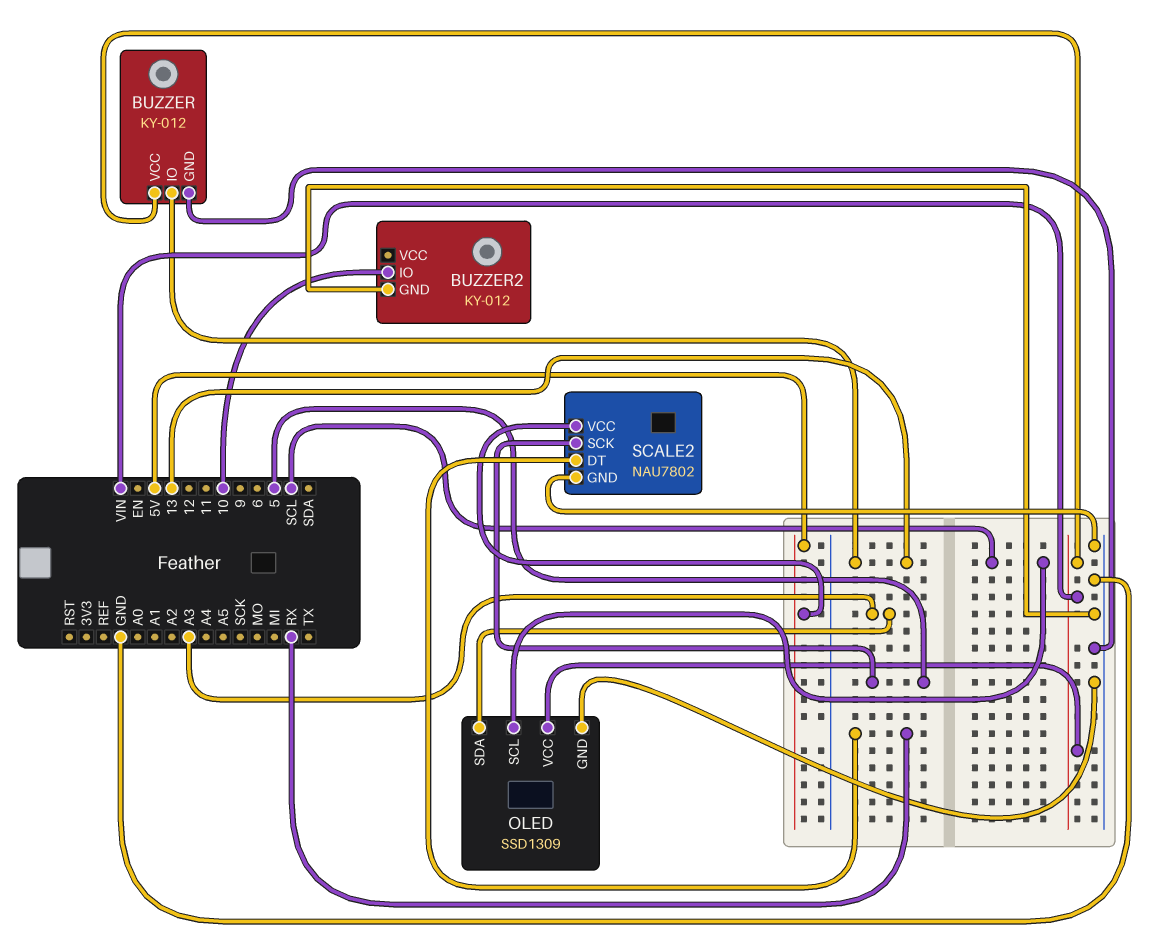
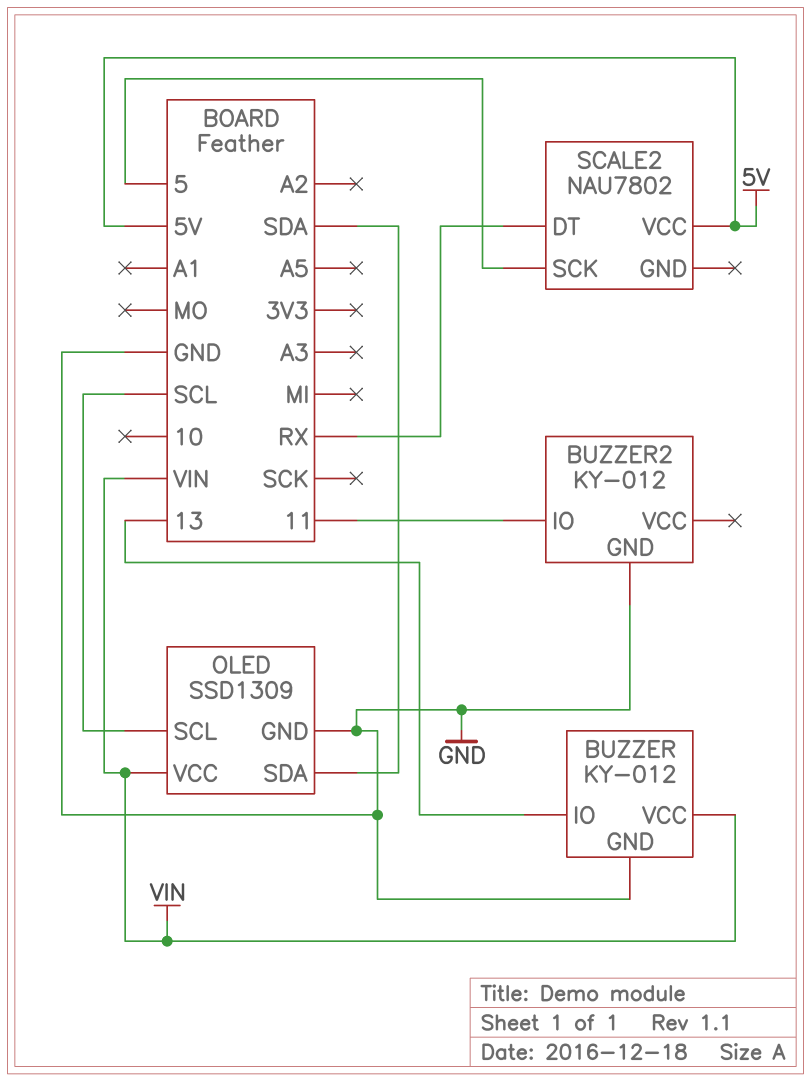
BUZZER2 pin IO: 10 -> 11
OLED pin SDA: A3 -> SDA
SCALE2 pin GND: GND -> none

